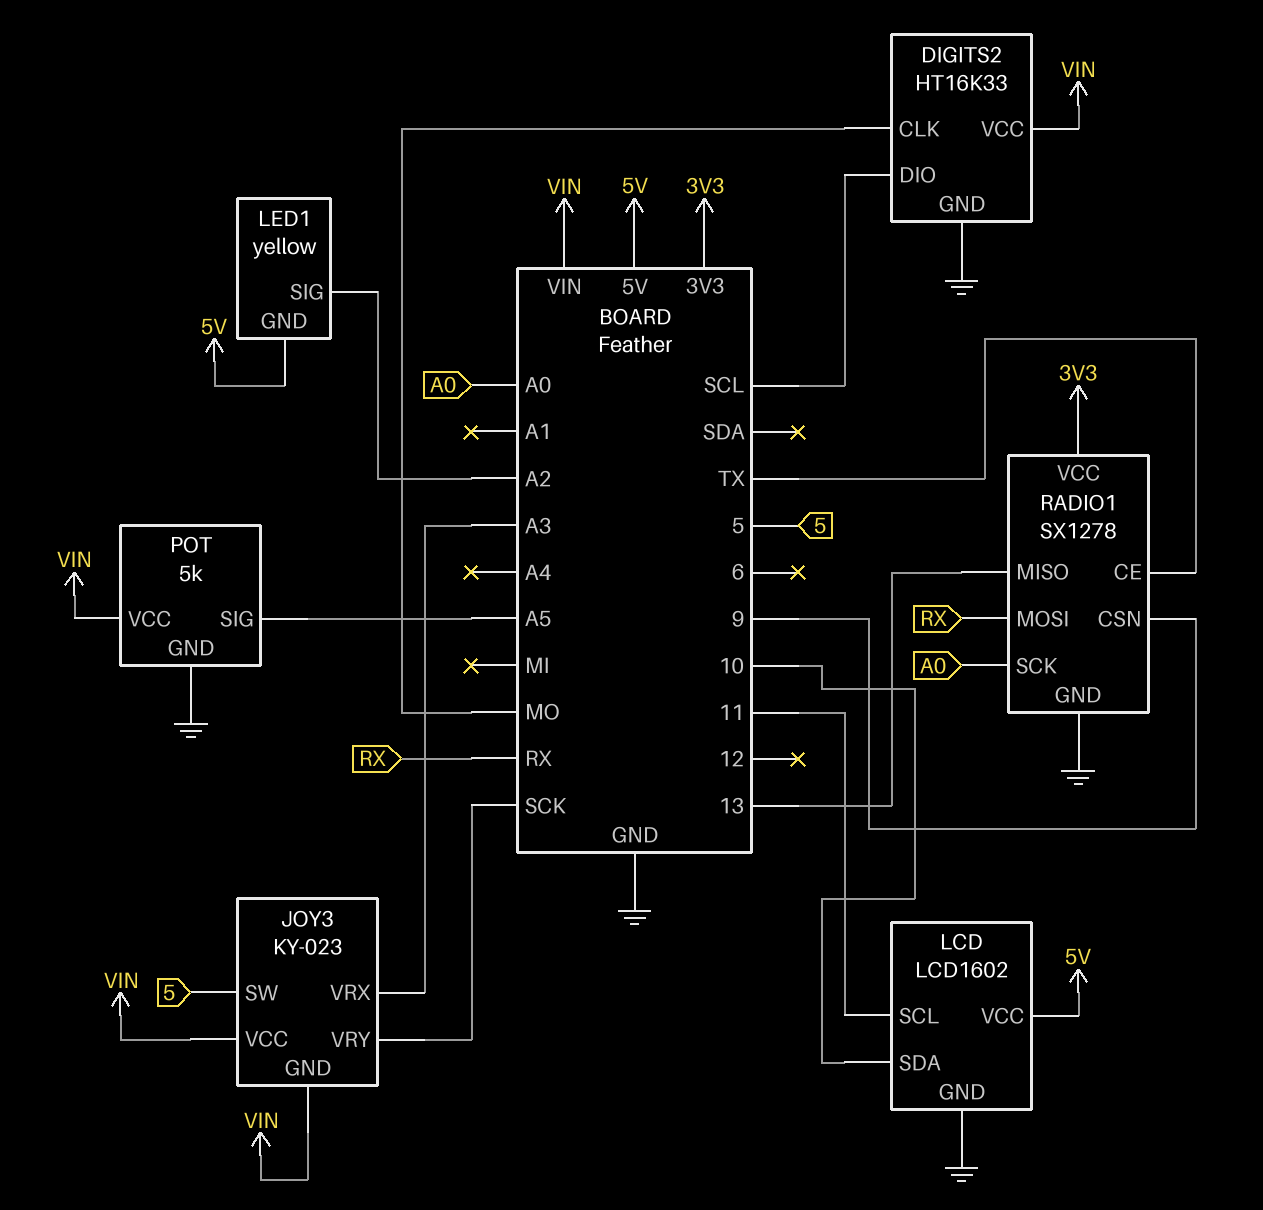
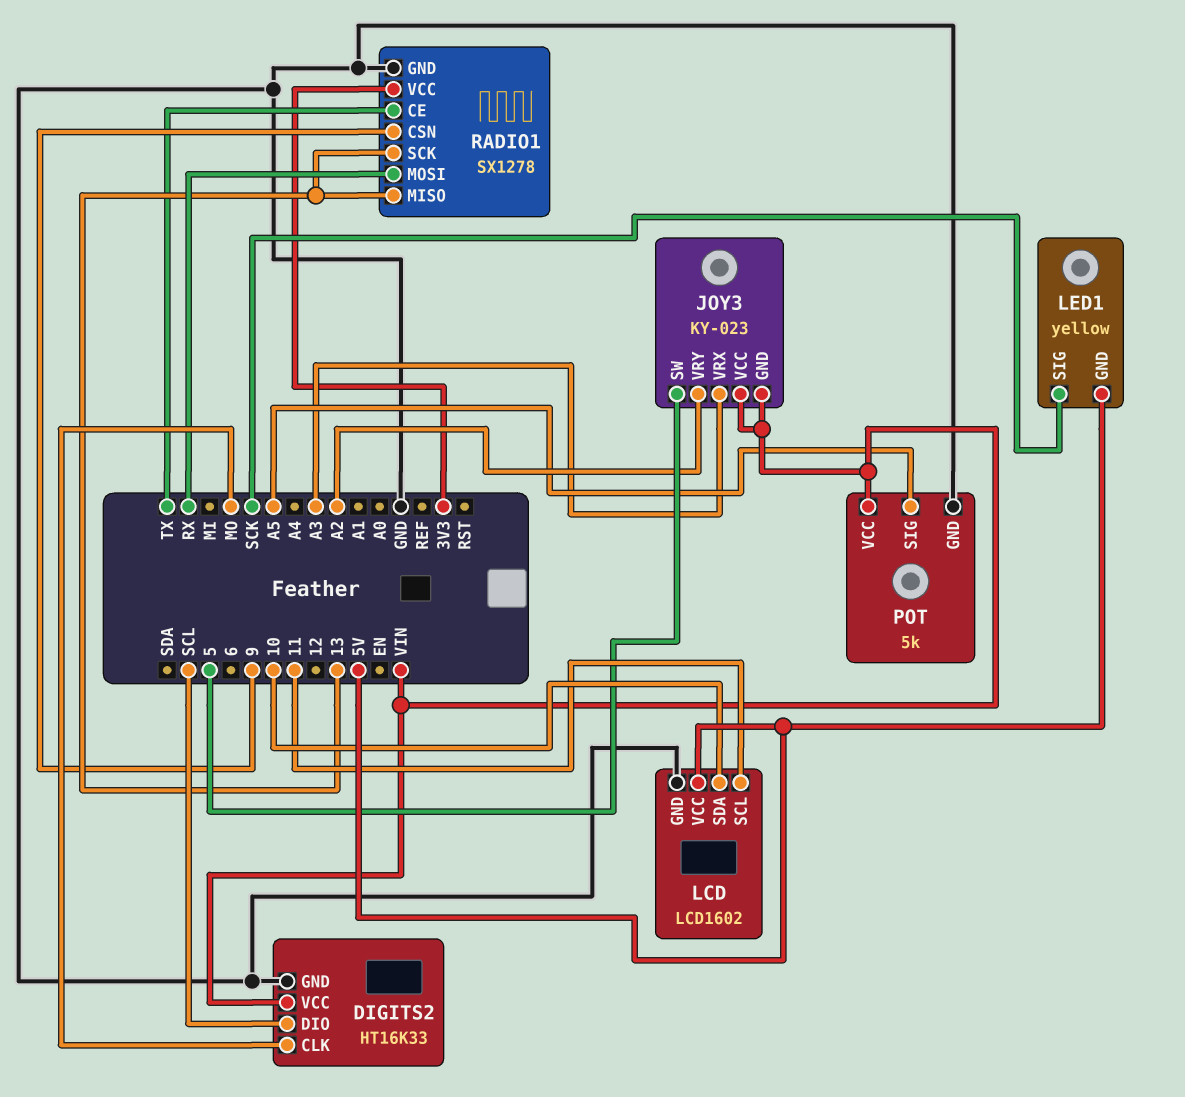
JOY3 pin VRY: SCK -> A2
LED1 pin SIG: A2 -> SCK
RADIO1 pin SCK: A0 -> 13

